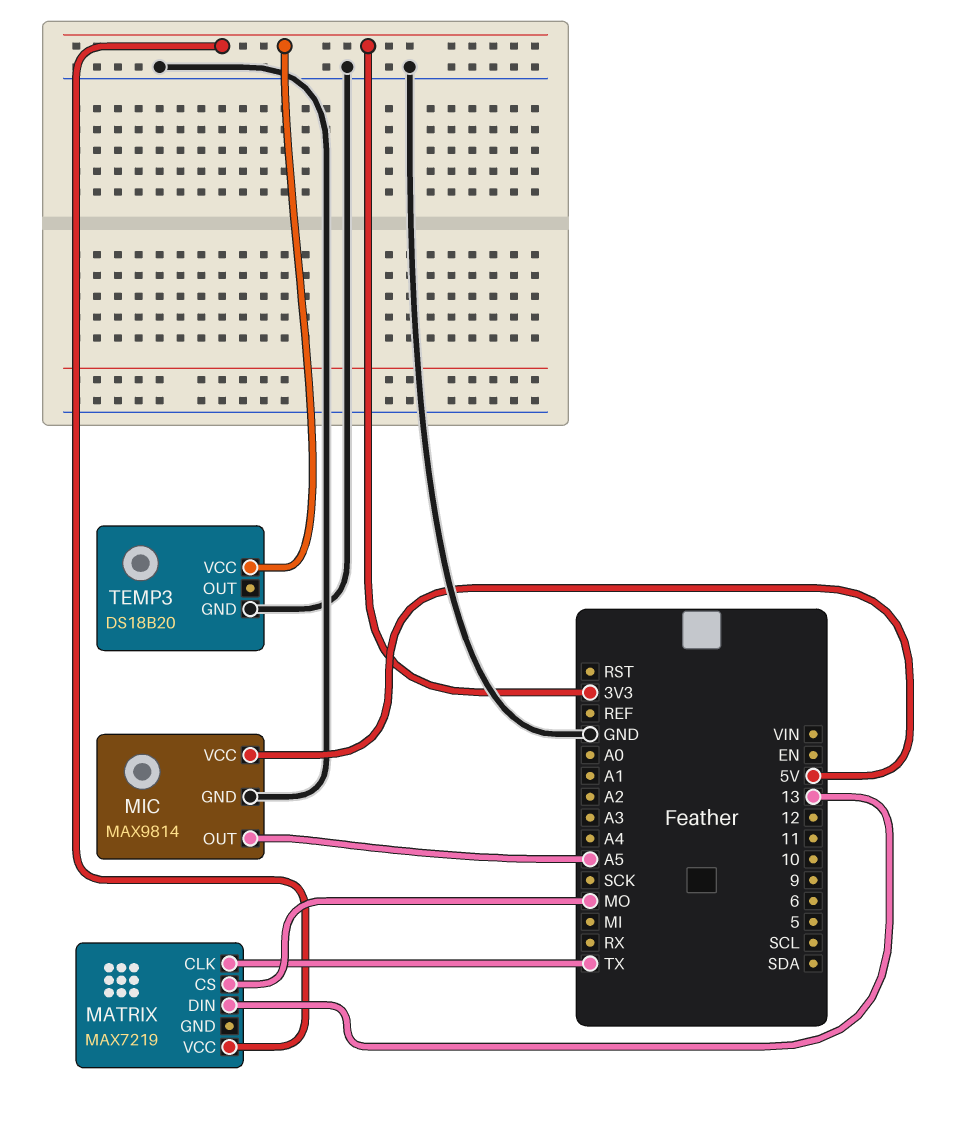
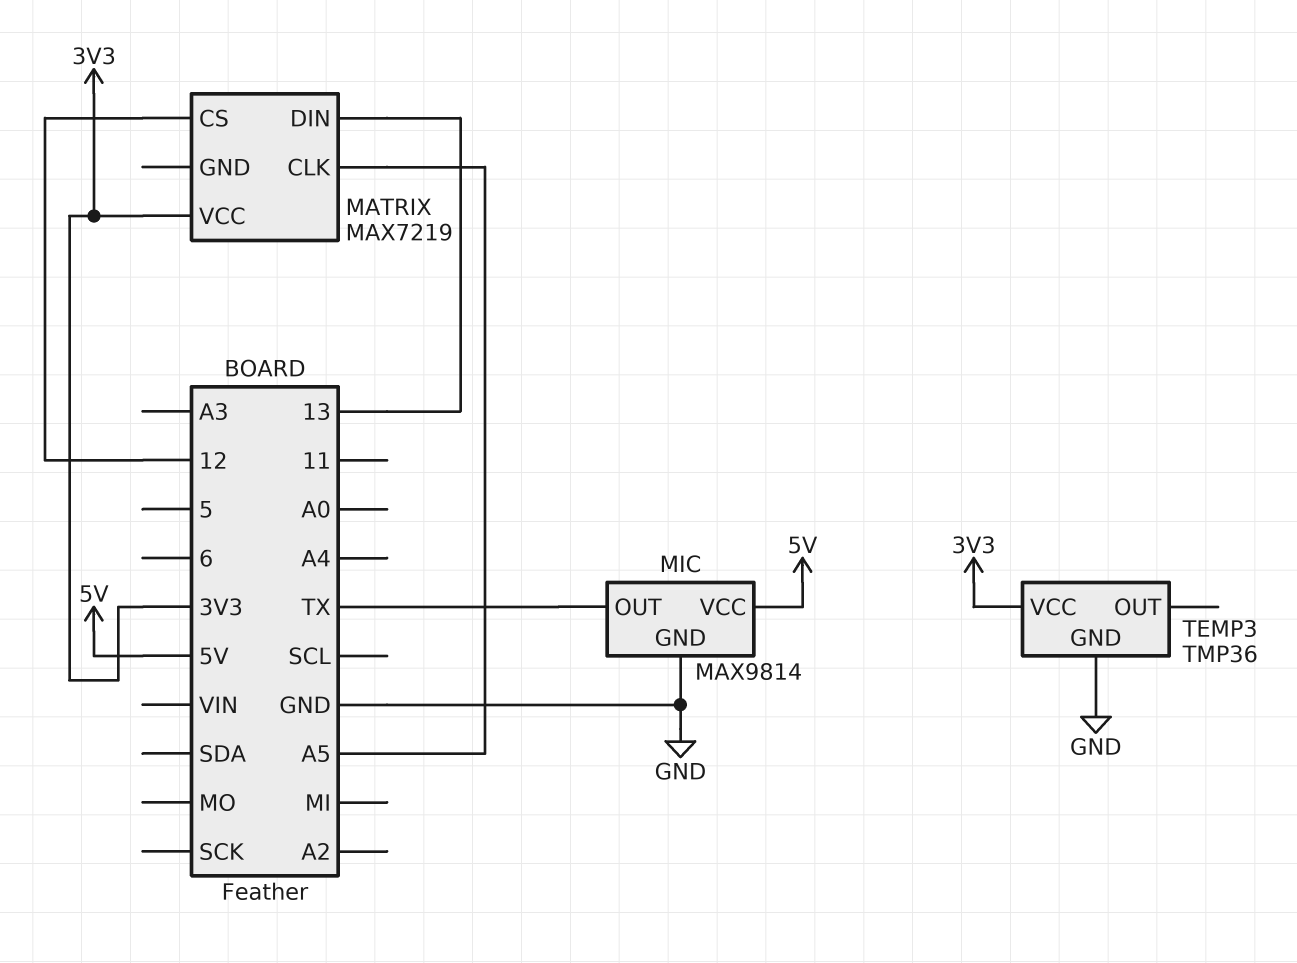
MATRIX pin CLK: TX -> A5
MATRIX pin CS: MO -> 12
MIC pin OUT: A5 -> TX
TEMP3: DS18B20 -> TMP36

